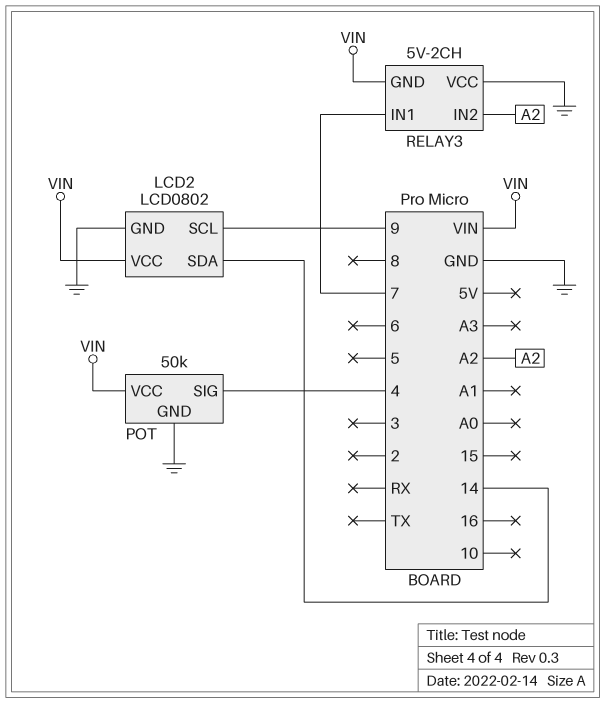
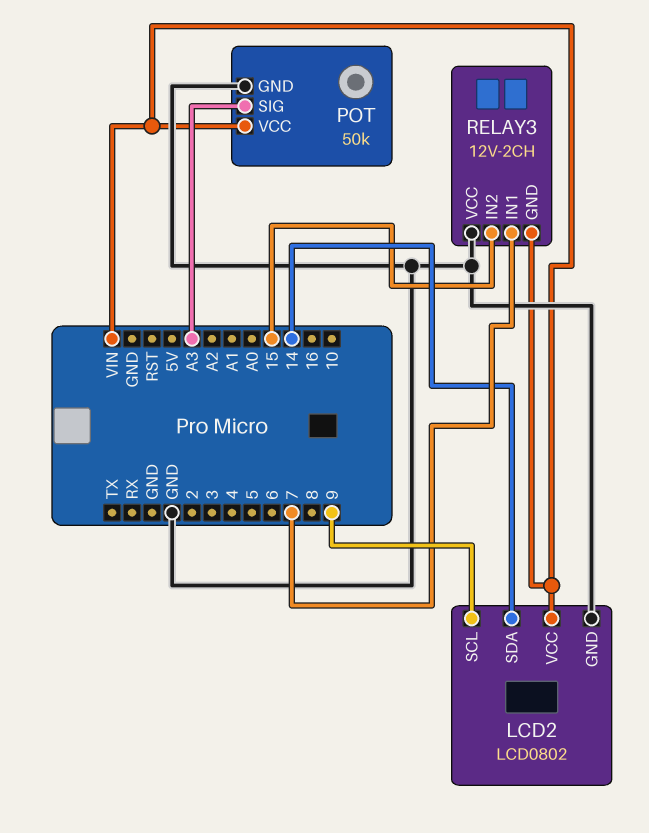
POT pin SIG: 4 -> A3
RELAY3: 5V-2CH -> 12V-2CH
RELAY3 pin IN2: A2 -> 15

